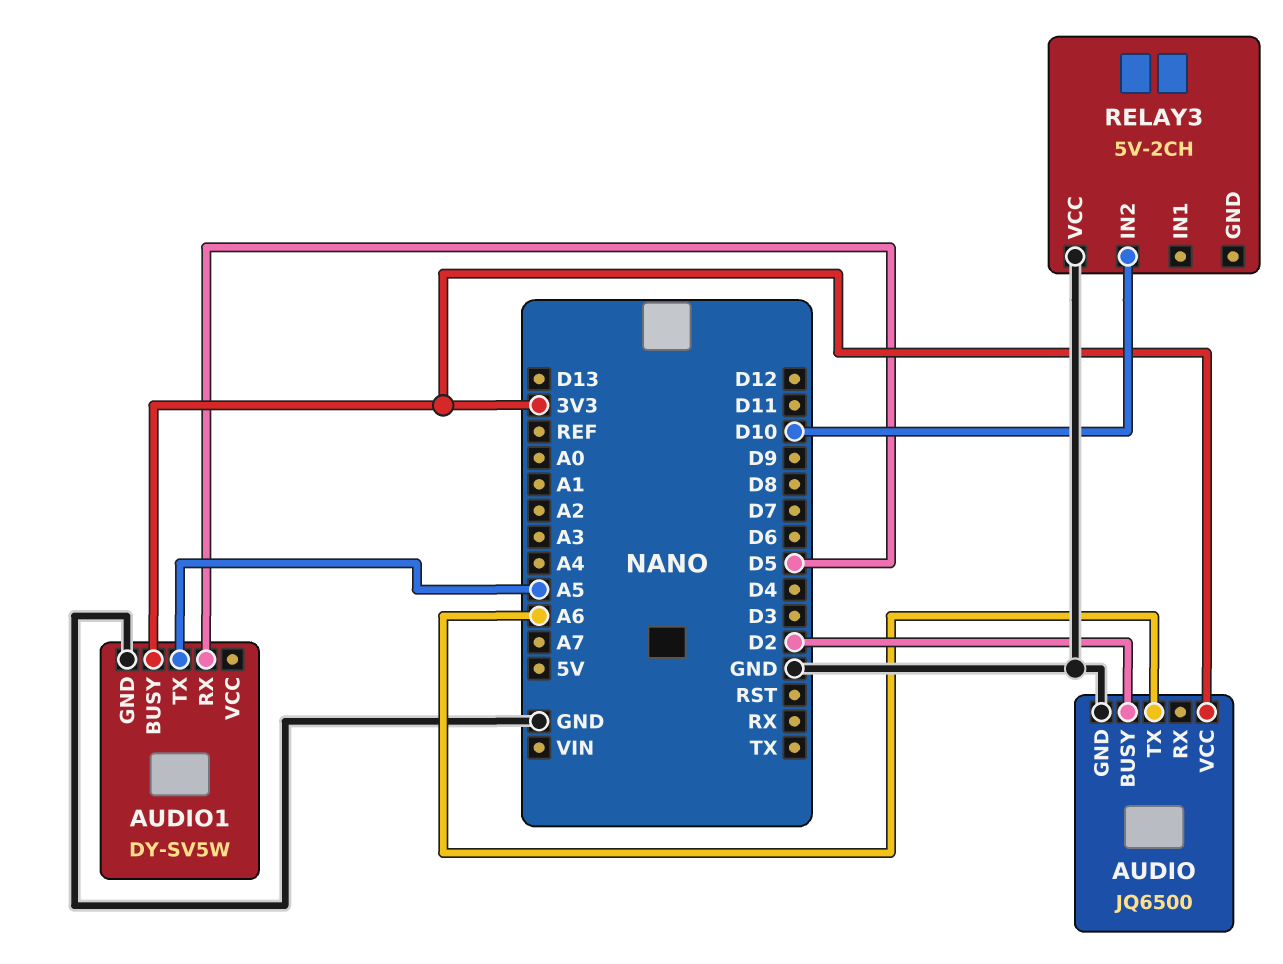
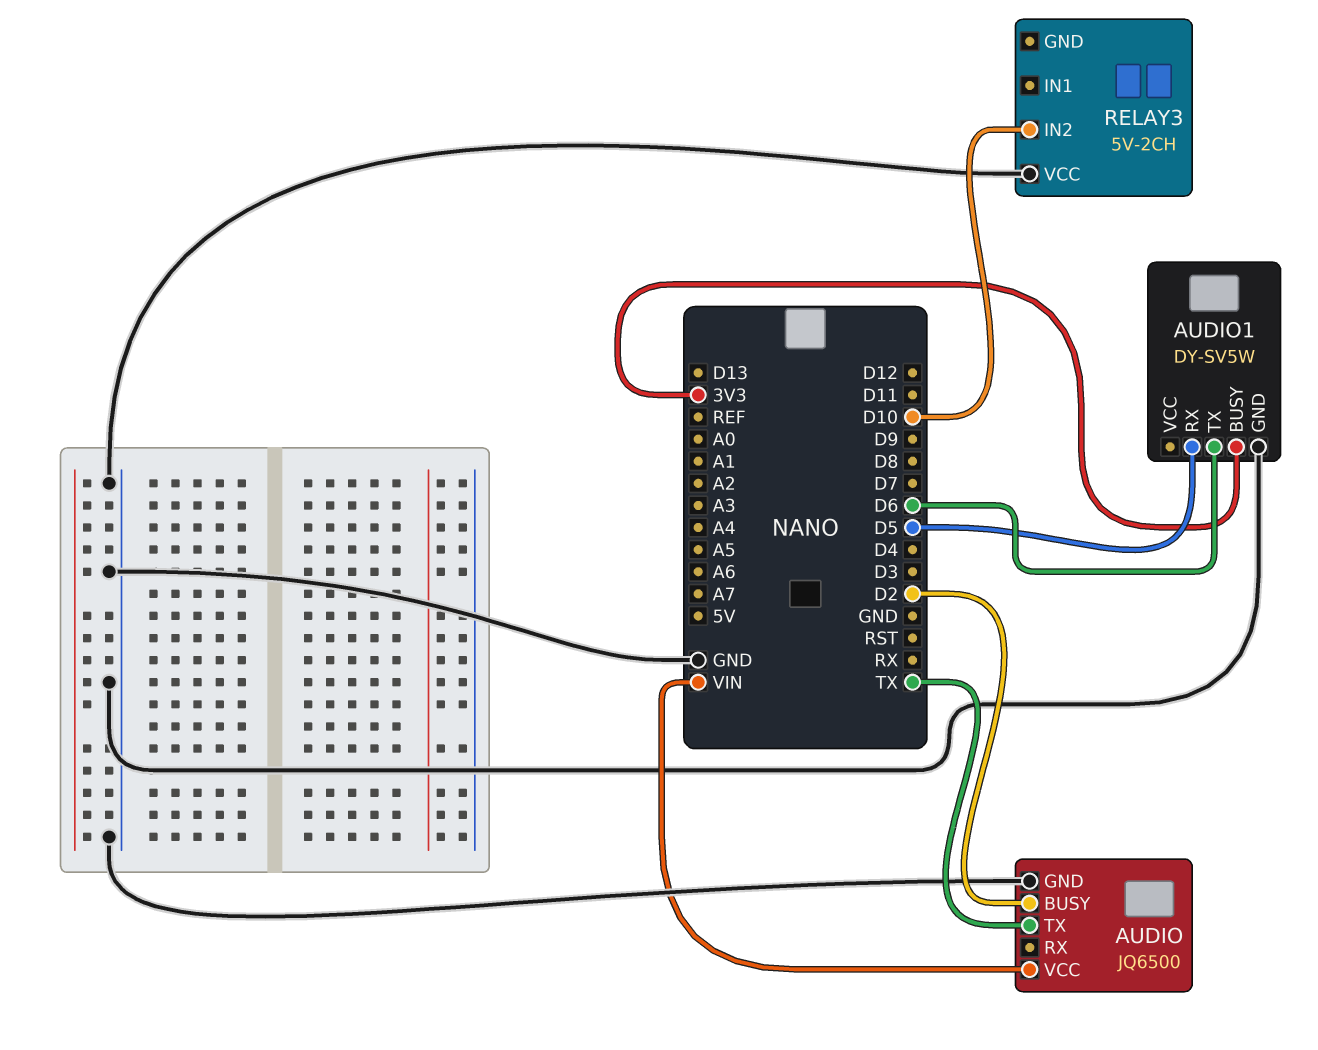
AUDIO pin TX: A6 -> TX
AUDIO pin VCC: 3V3 -> VIN
AUDIO1 pin TX: A5 -> D6

